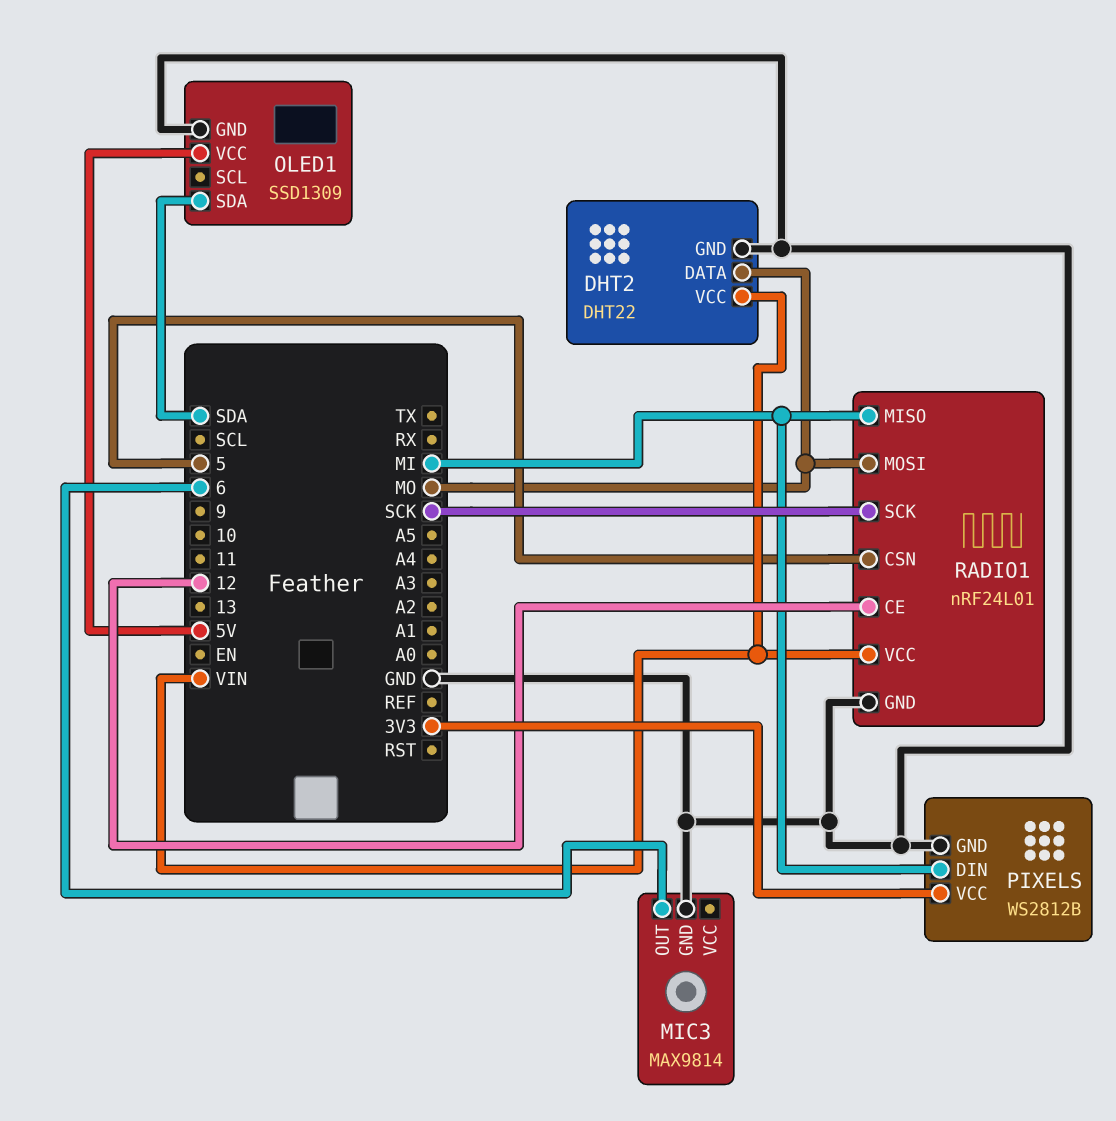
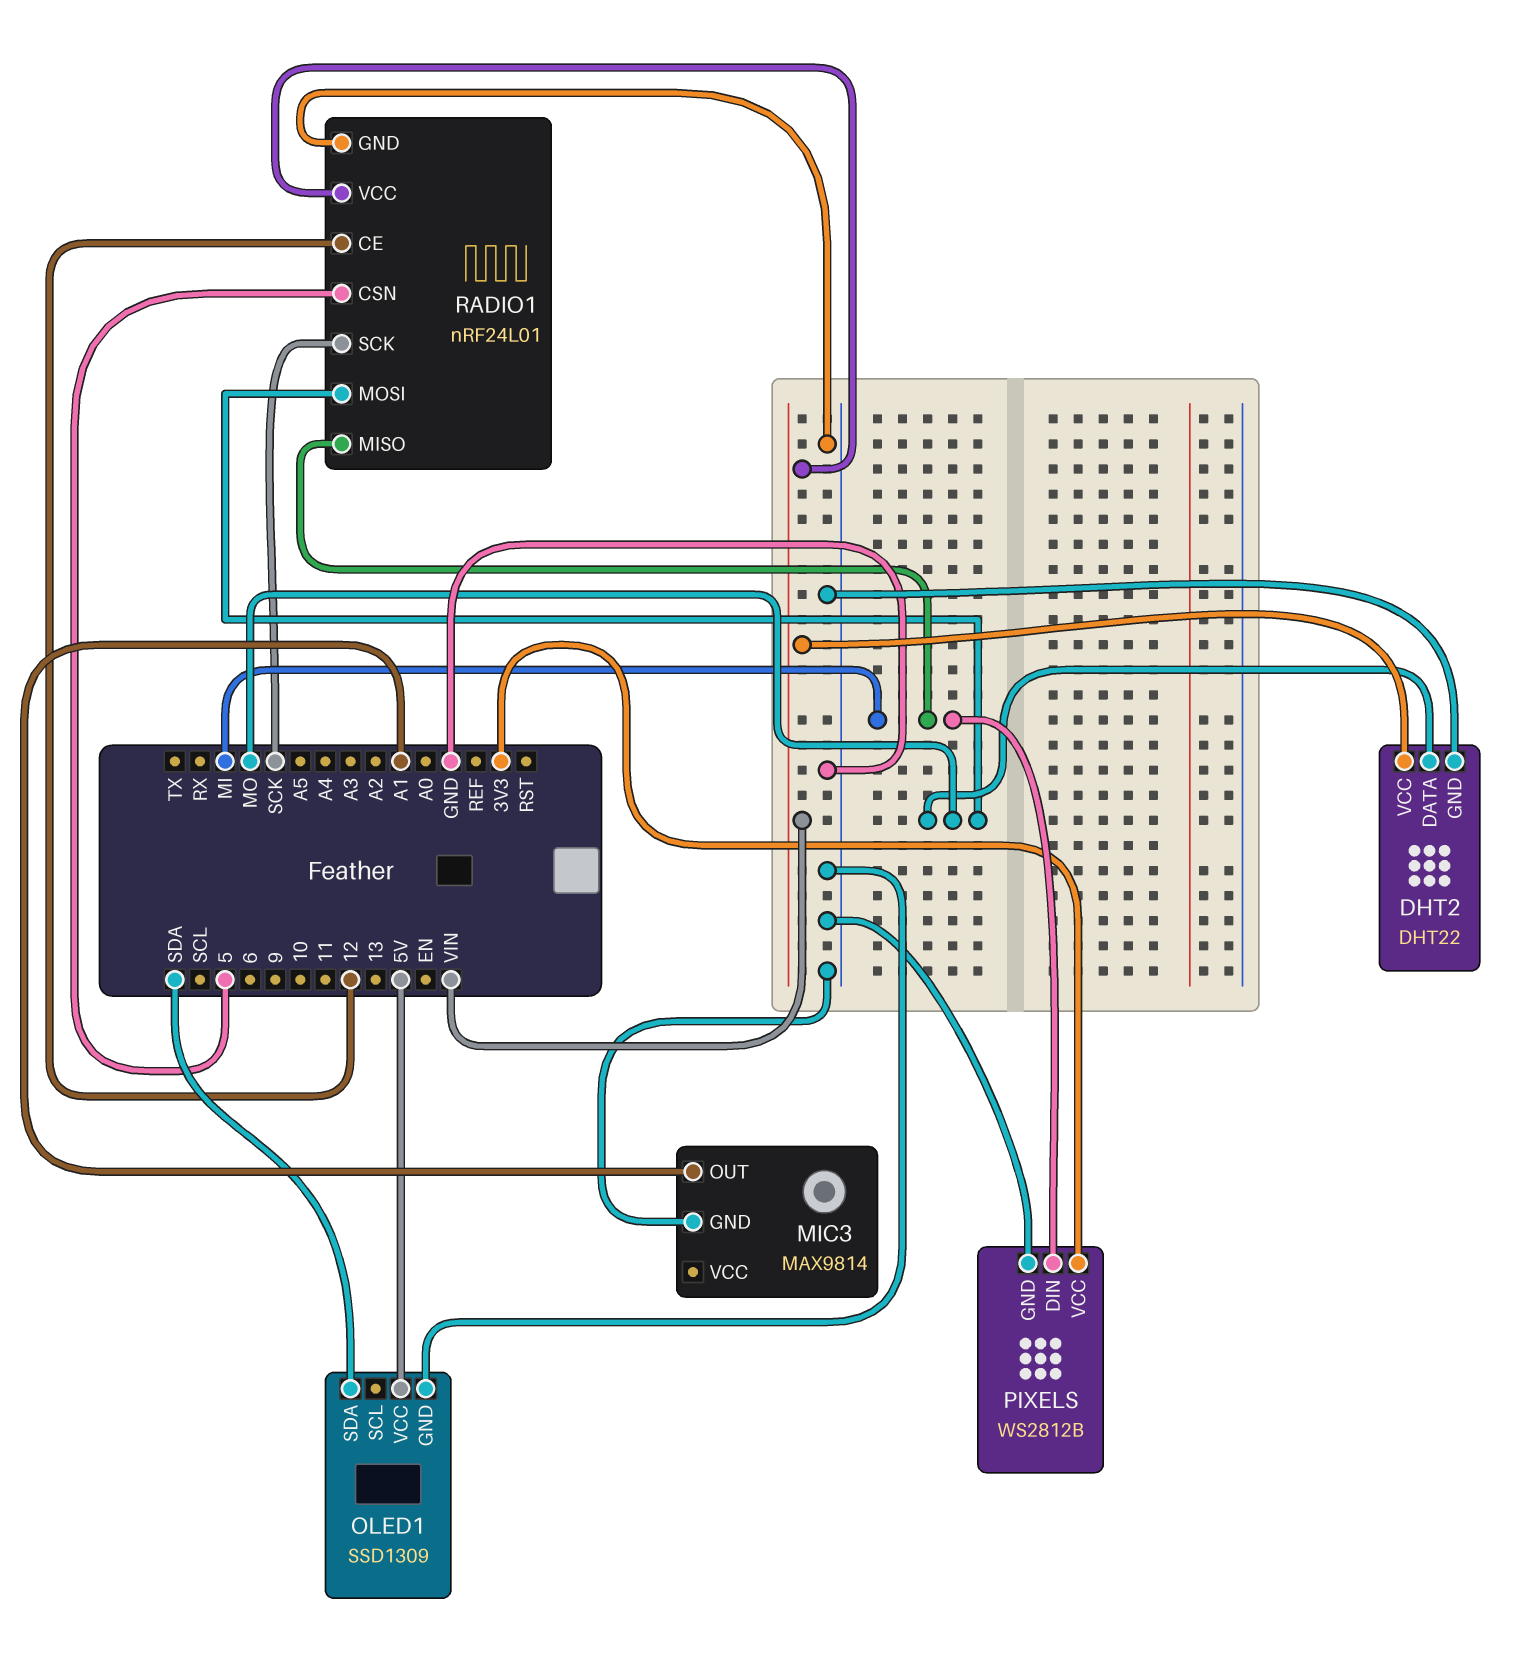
MIC3 pin OUT: 6 -> A1

